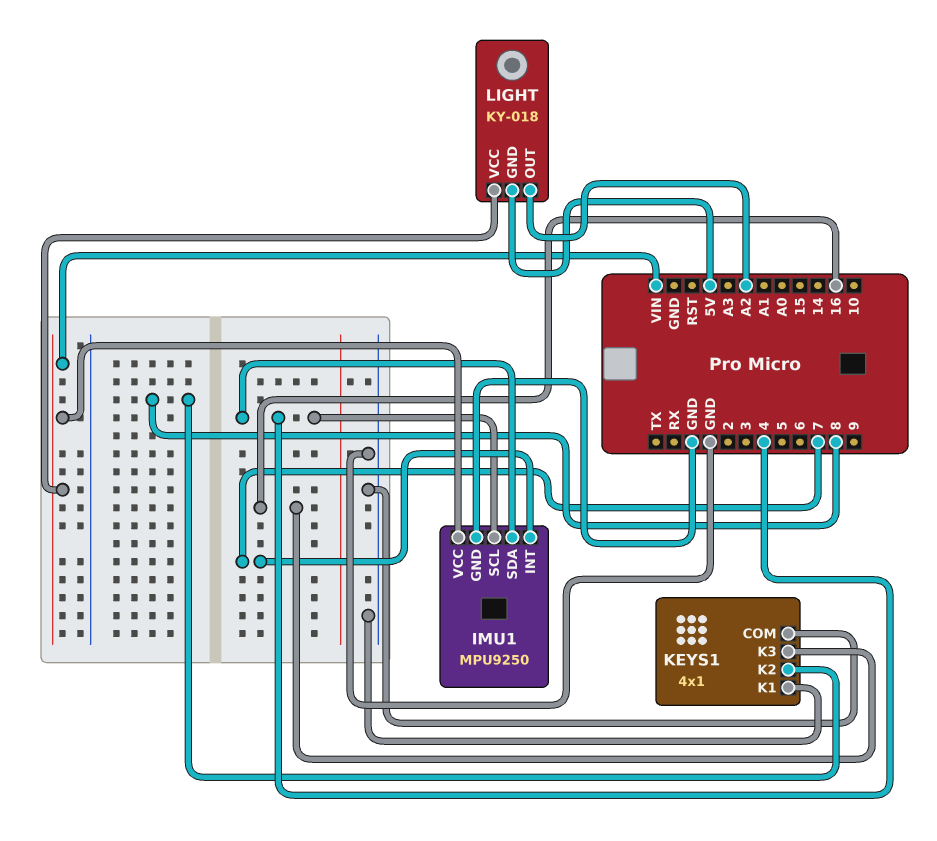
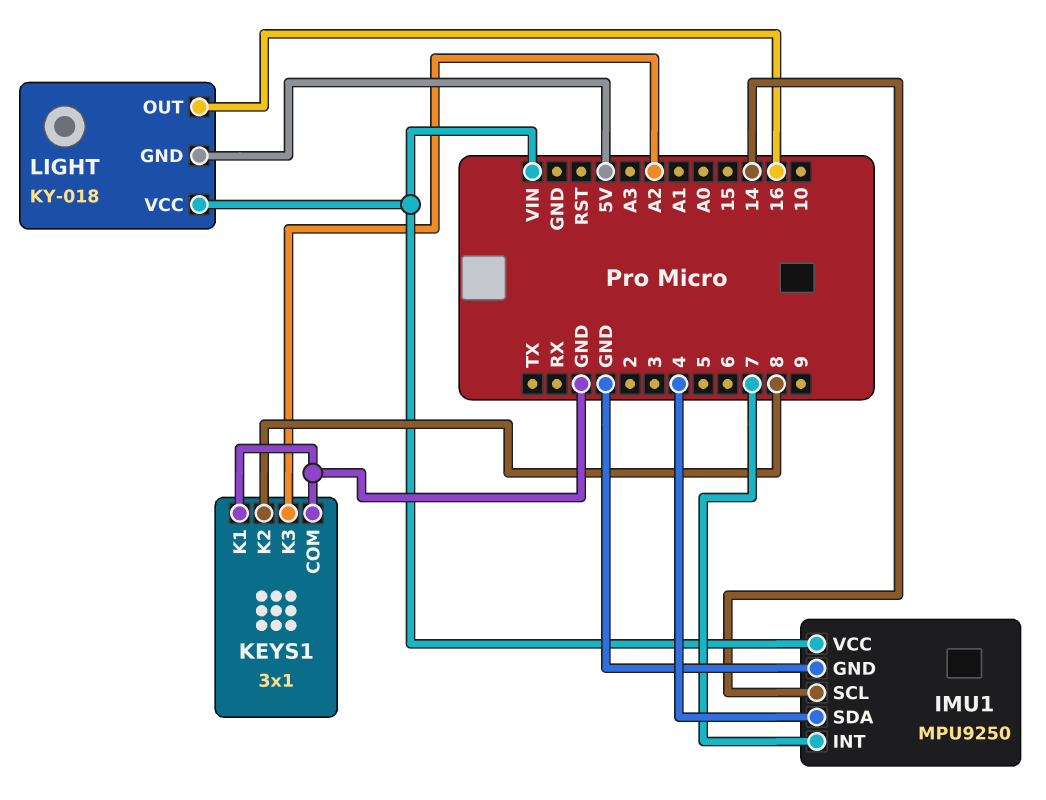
IMU1 pin SCL: 4 -> 14
KEYS1: 4x1 -> 3x1
KEYS1 pin K3: 16 -> A2
LIGHT pin OUT: A2 -> 16

